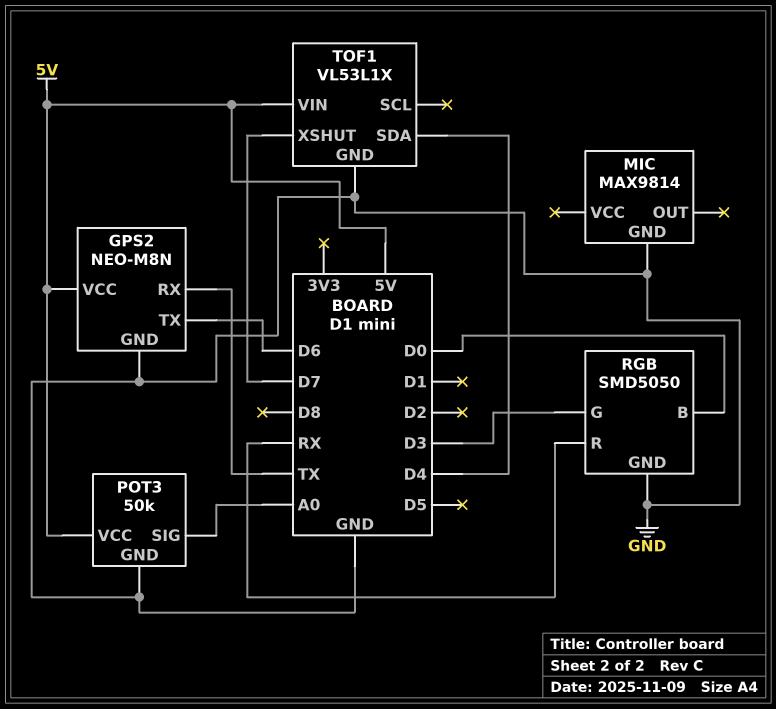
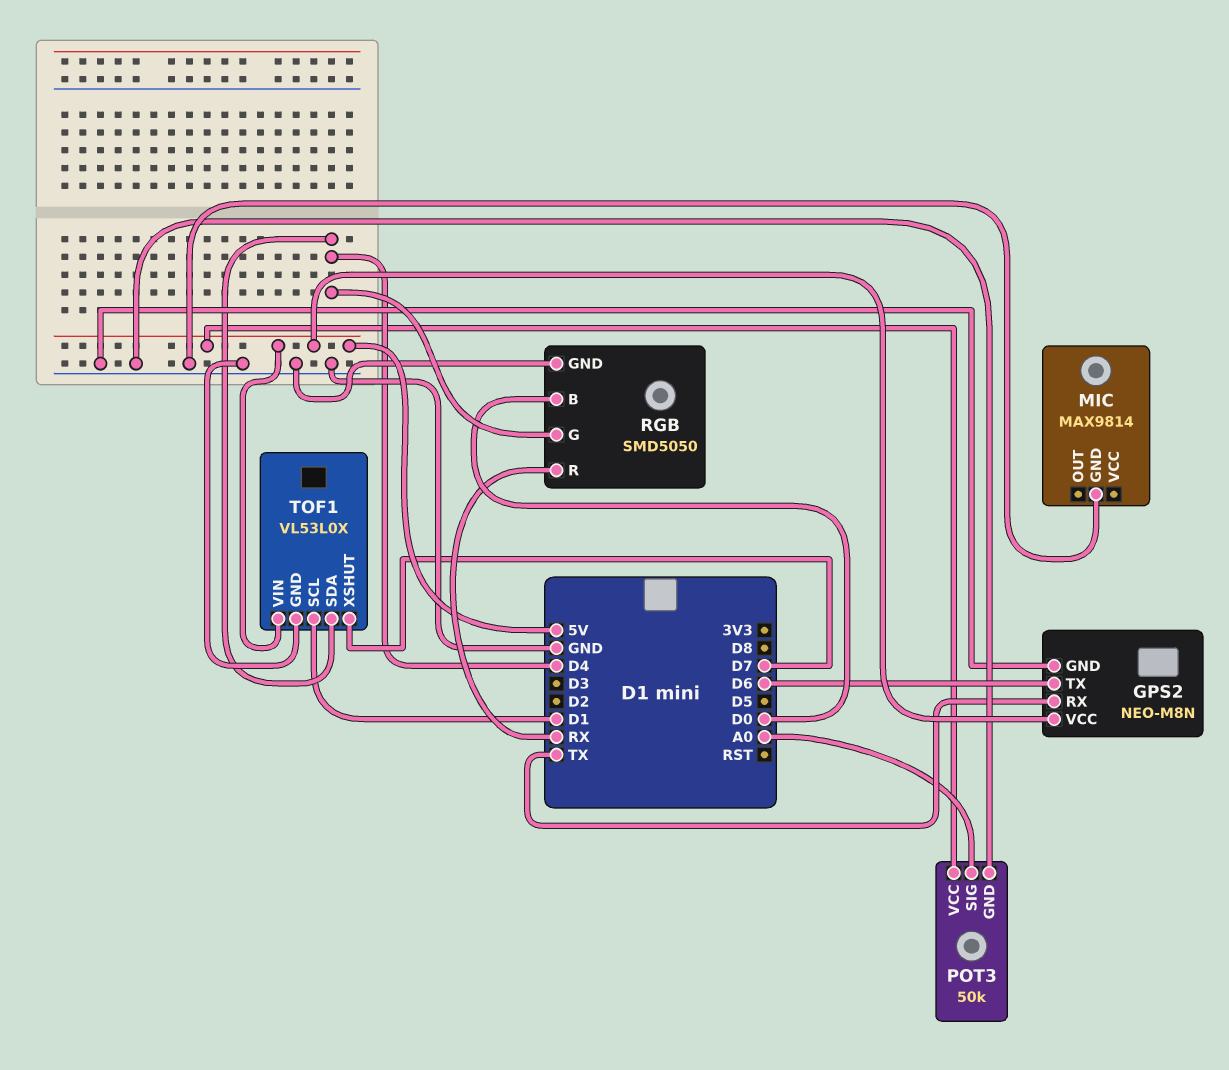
RGB pin G: D3 -> D4
TOF1: VL53L1X -> VL53L0X
TOF1 pin SCL: none -> D1

